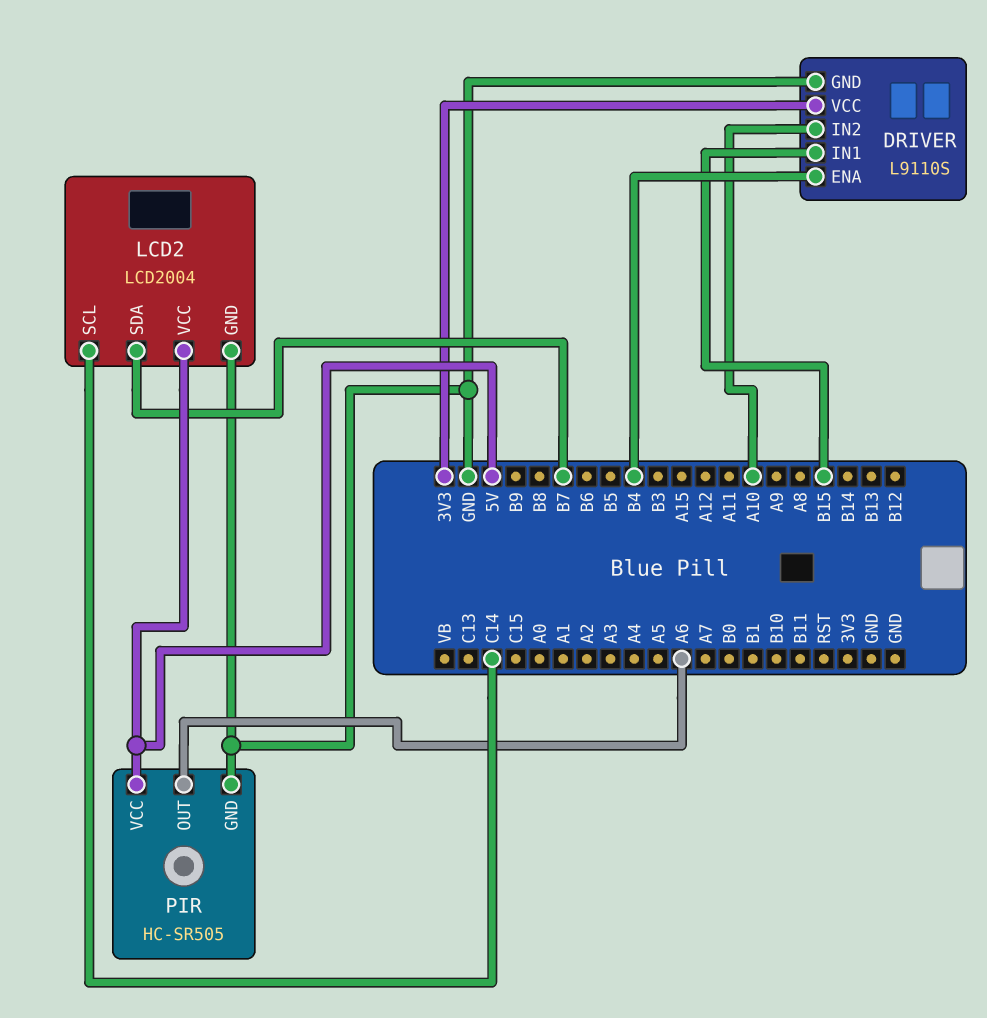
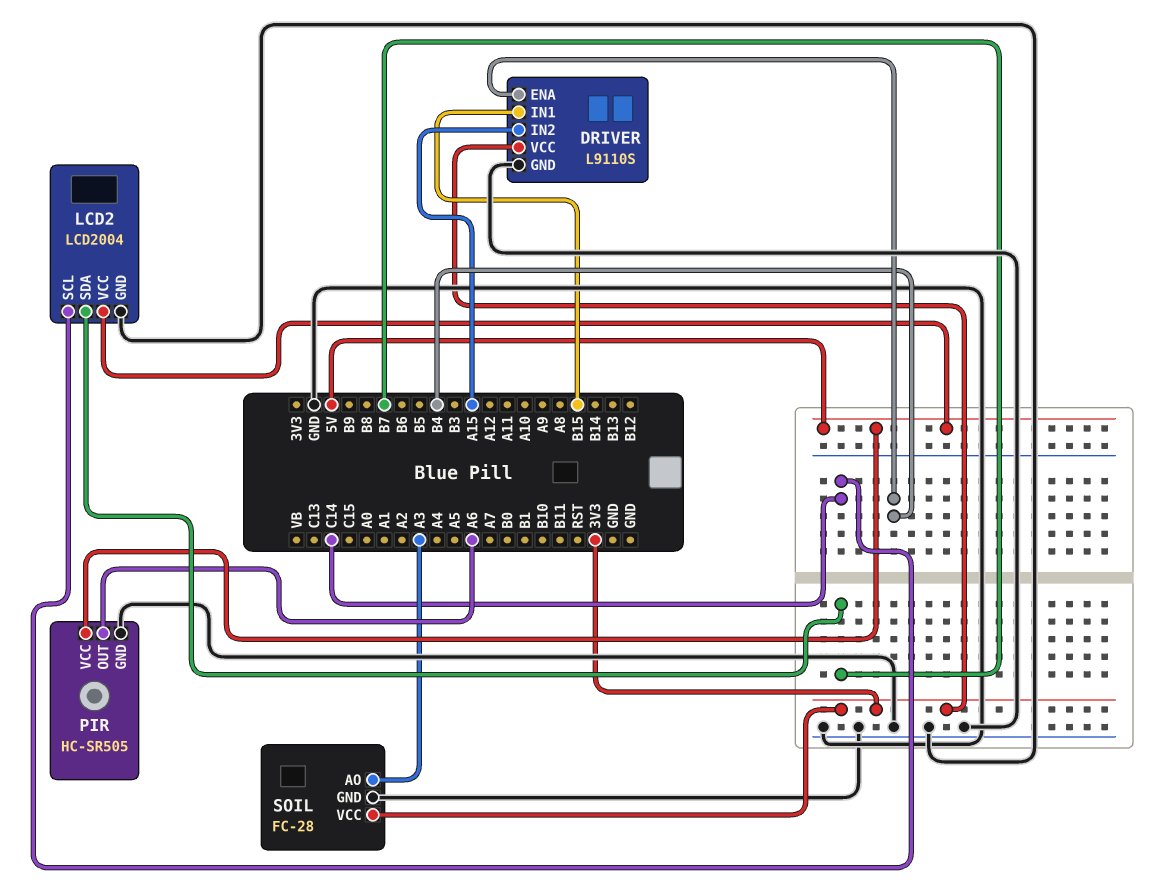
DRIVER pin IN2: A10 -> A15
SOIL: none -> FC-28
SOIL pin AO: none -> A3
SOIL pin GND: none -> GND
SOIL pin VCC: none -> 3V3

